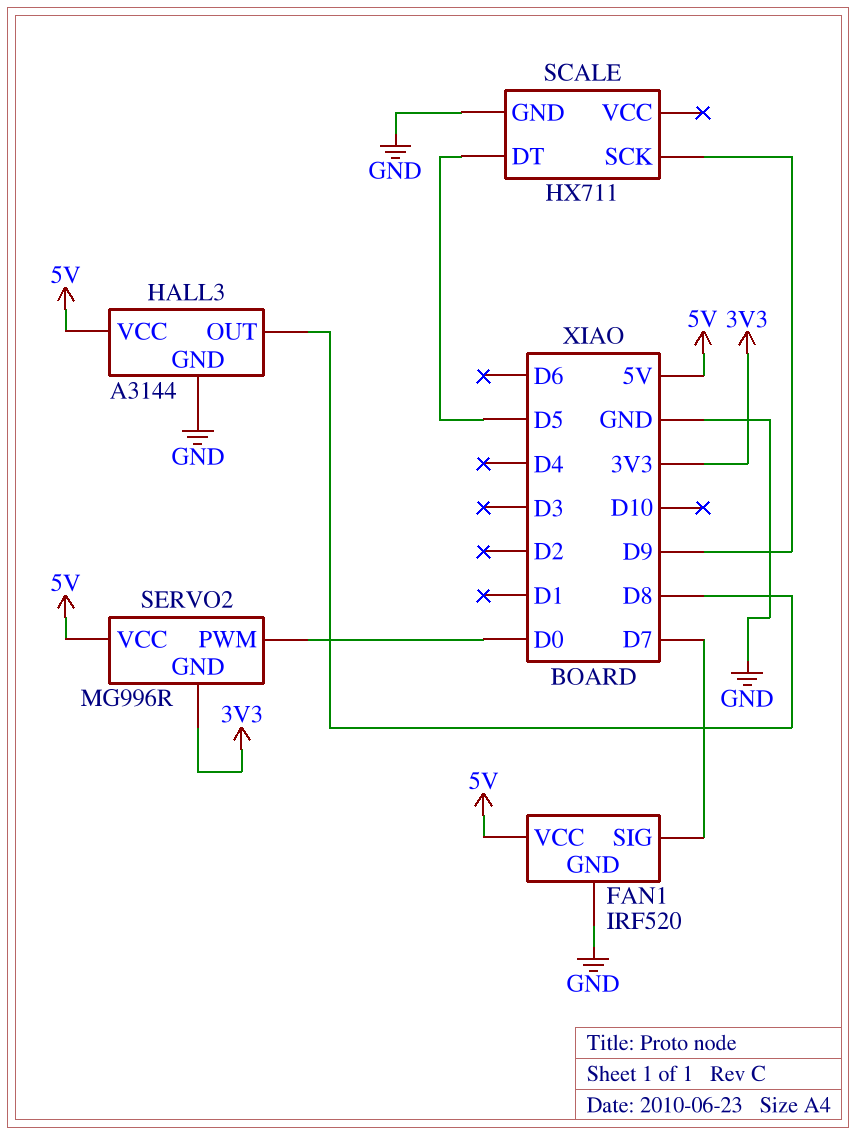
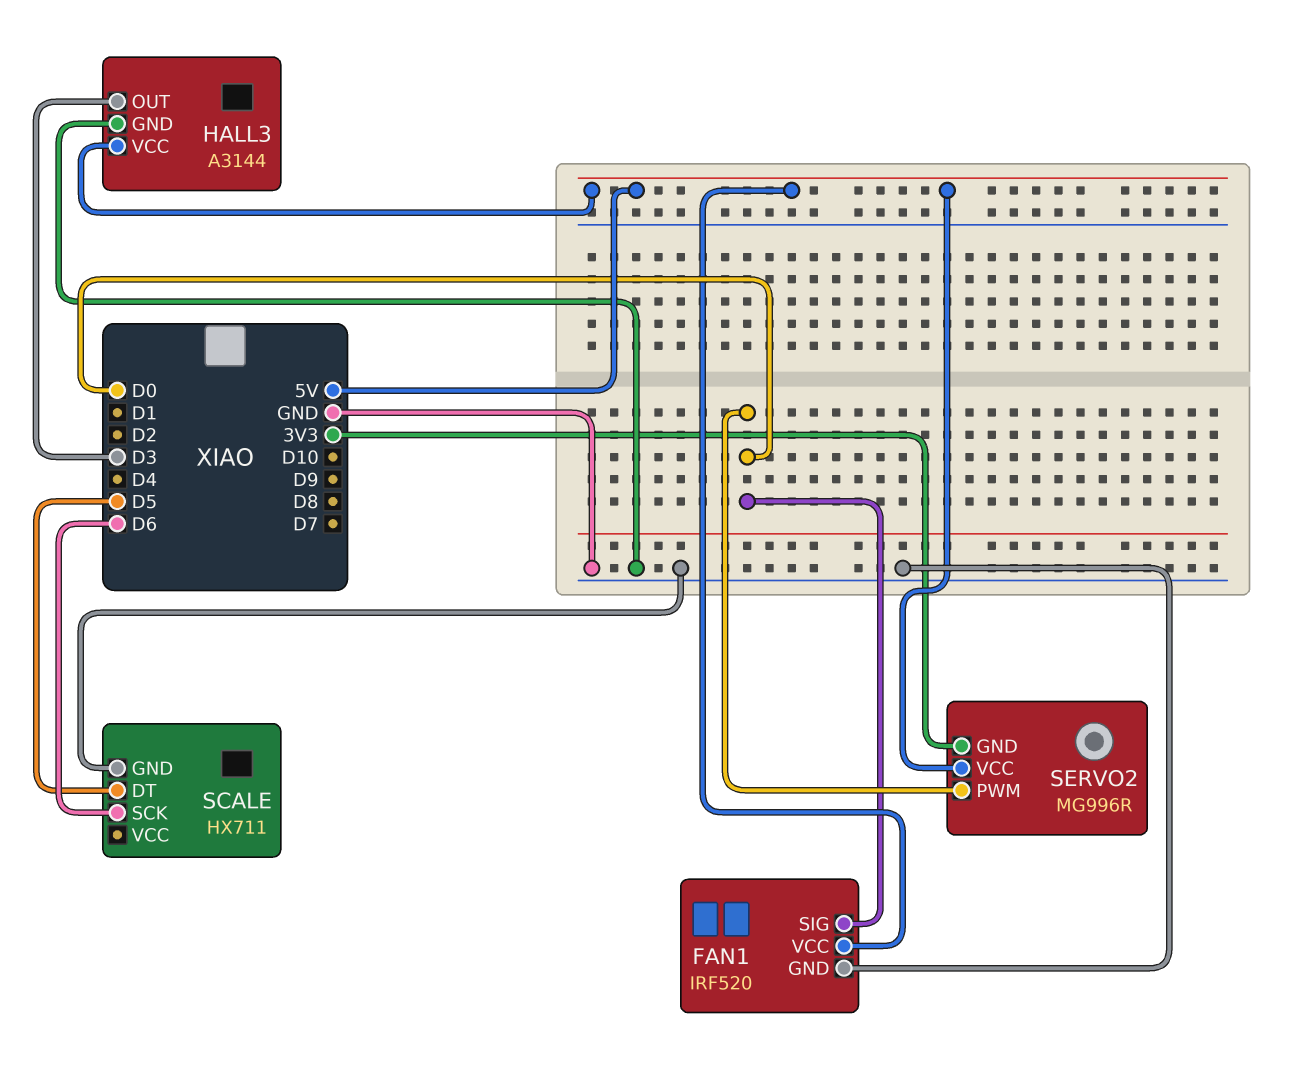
FAN1 pin SIG: D7 -> D0
HALL3 pin OUT: D8 -> D3
SCALE pin SCK: D9 -> D6

